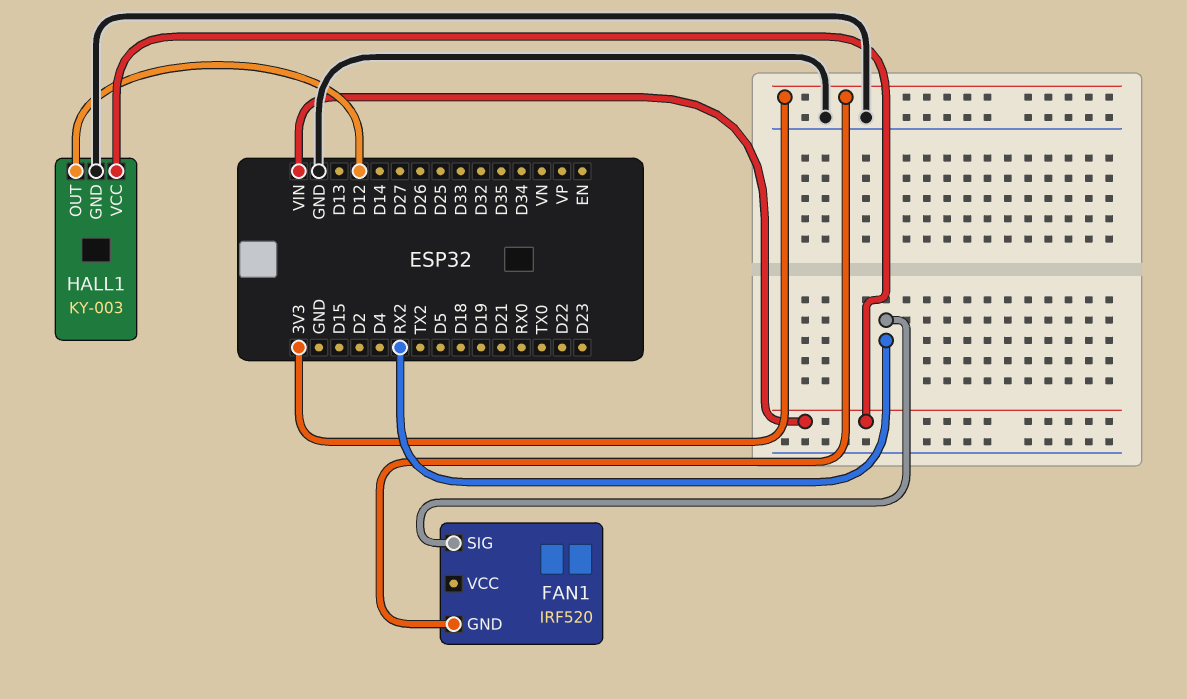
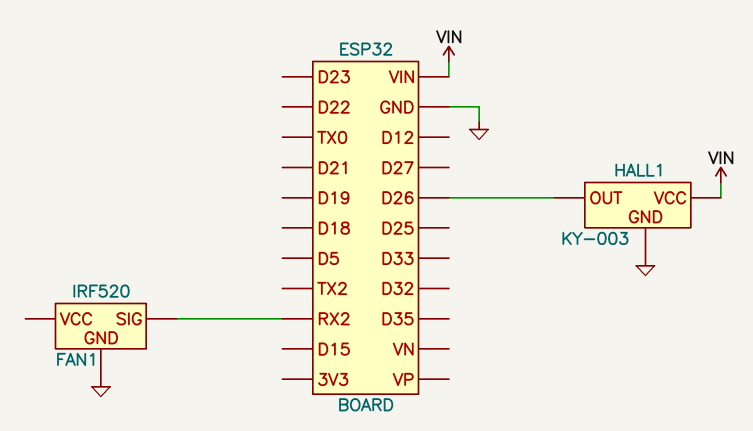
FAN1 pin GND: 3V3 -> GND
HALL1 pin OUT: D12 -> D26

